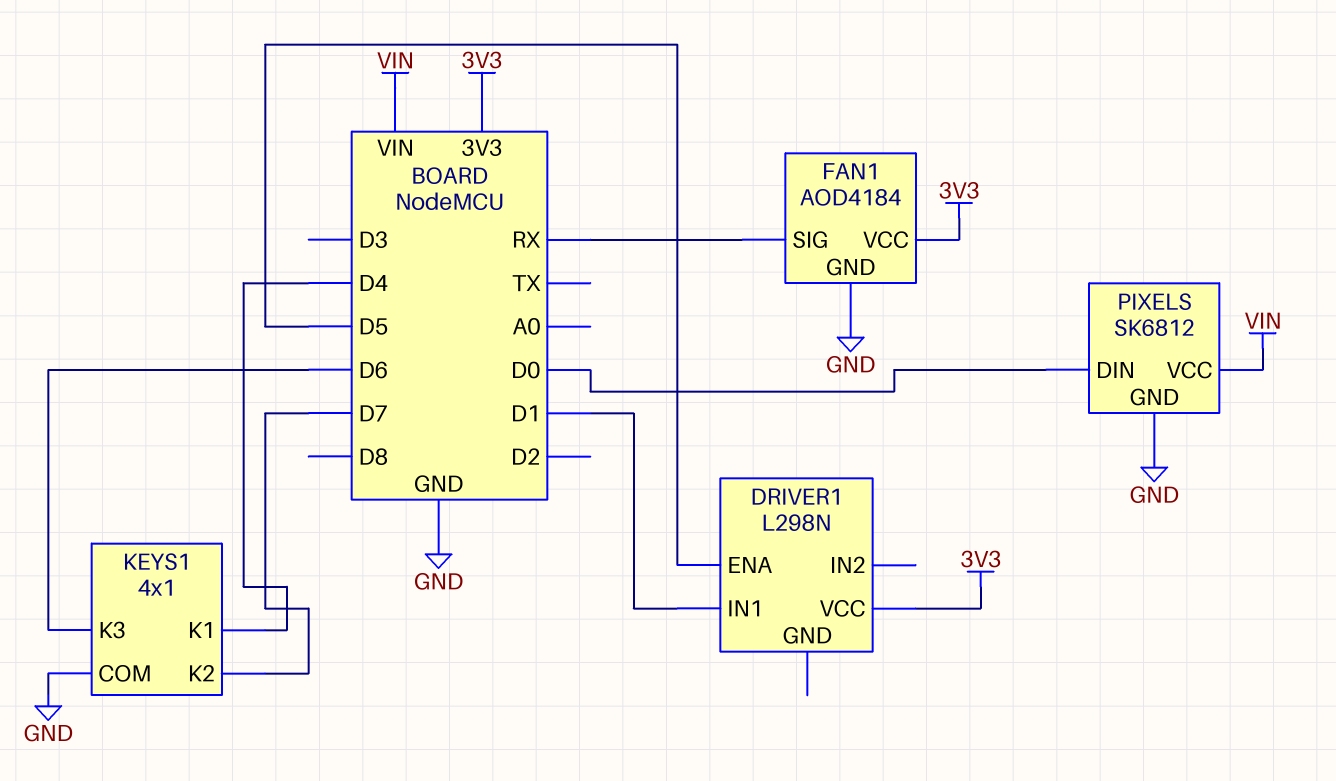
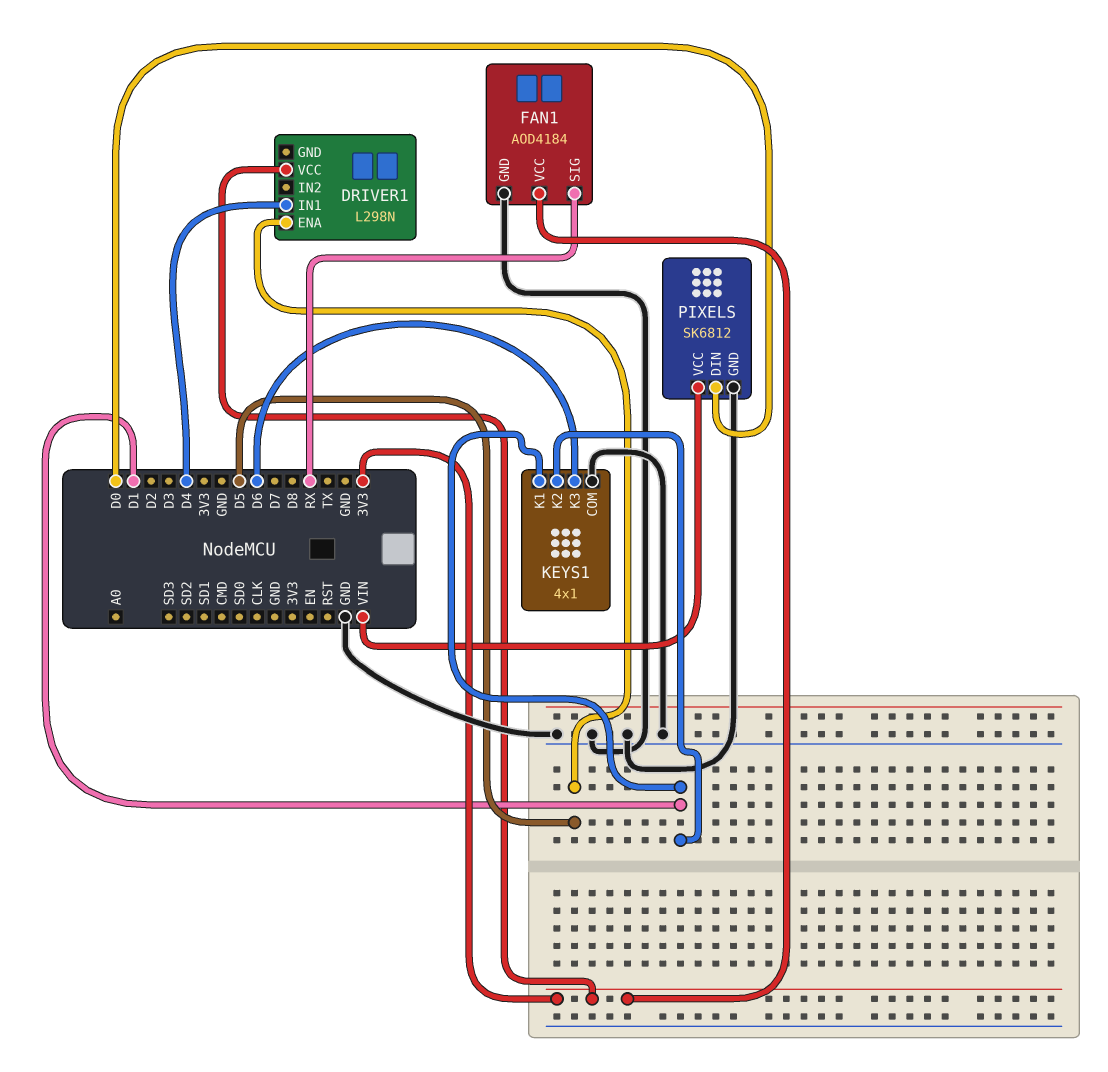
DRIVER1 pin IN1: D1 -> D4
KEYS1 pin K1: D4 -> D1
KEYS1 pin K2: D7 -> D1

